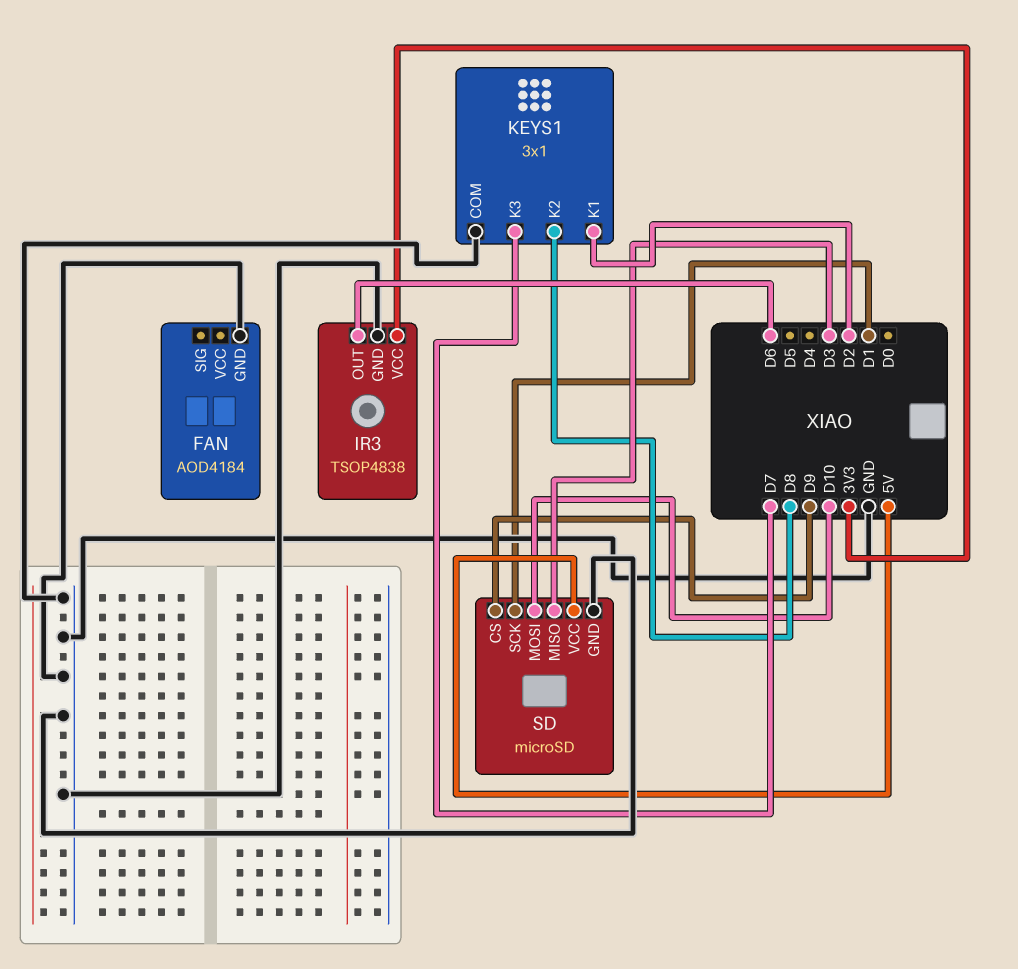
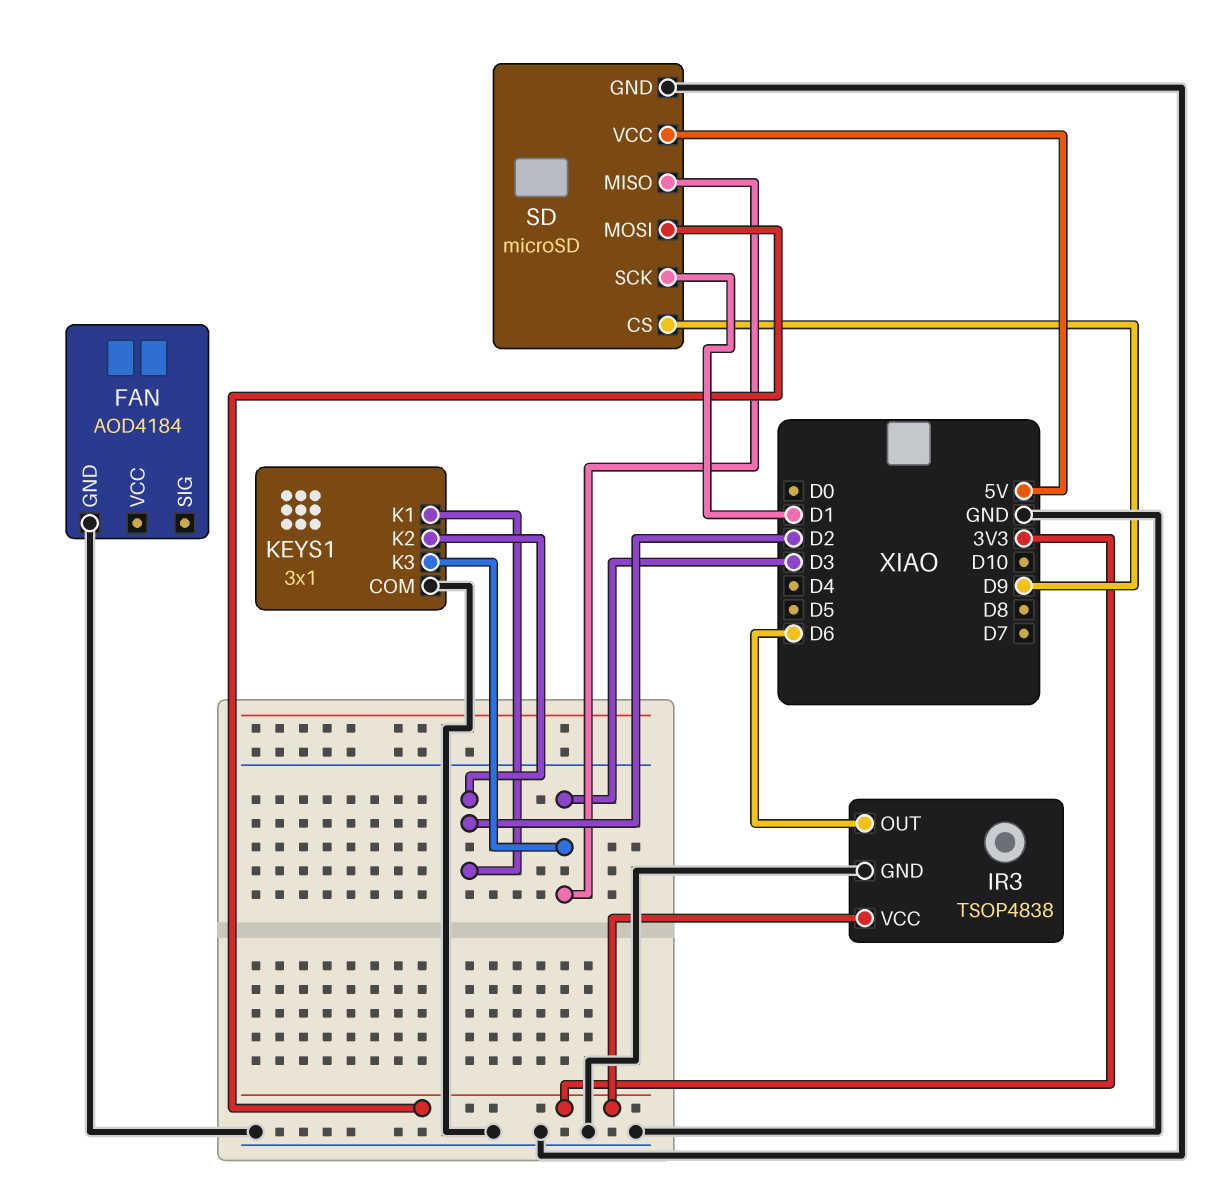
KEYS1 pin K2: D8 -> D2
KEYS1 pin K3: D7 -> D3
SD pin MOSI: D10 -> 3V3

